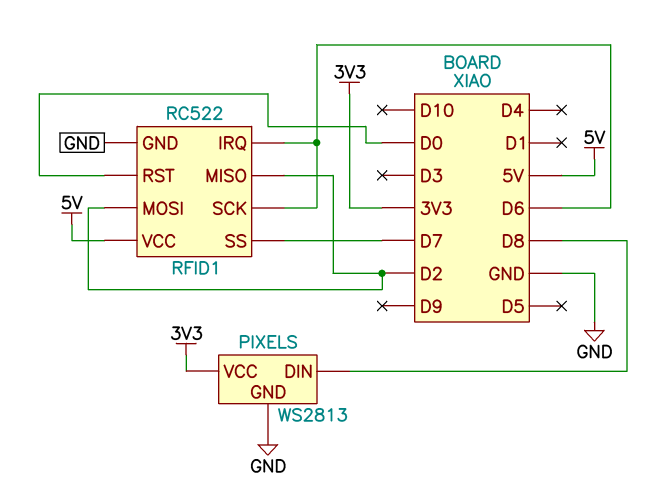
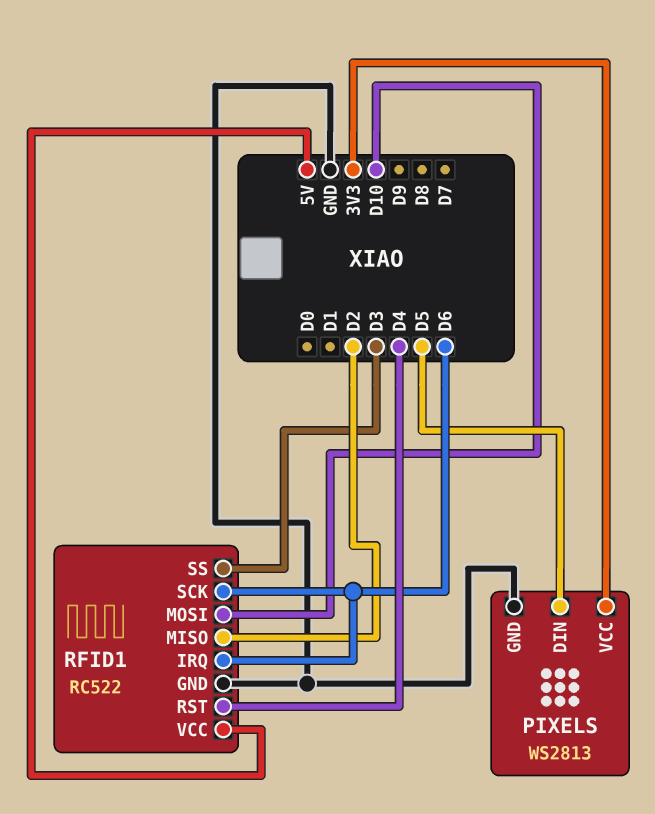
PIXELS pin DIN: D8 -> D5
RFID1 pin MOSI: D2 -> D10
RFID1 pin RST: D0 -> D4
RFID1 pin SS: D7 -> D3

